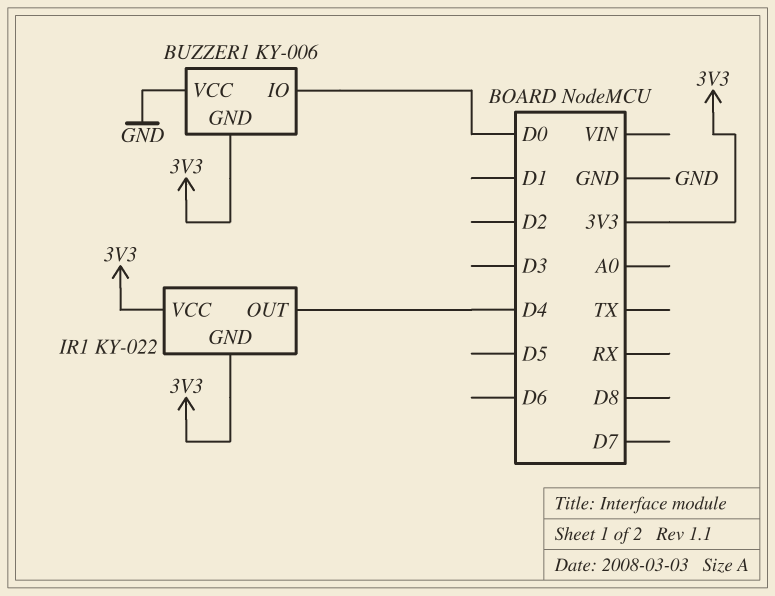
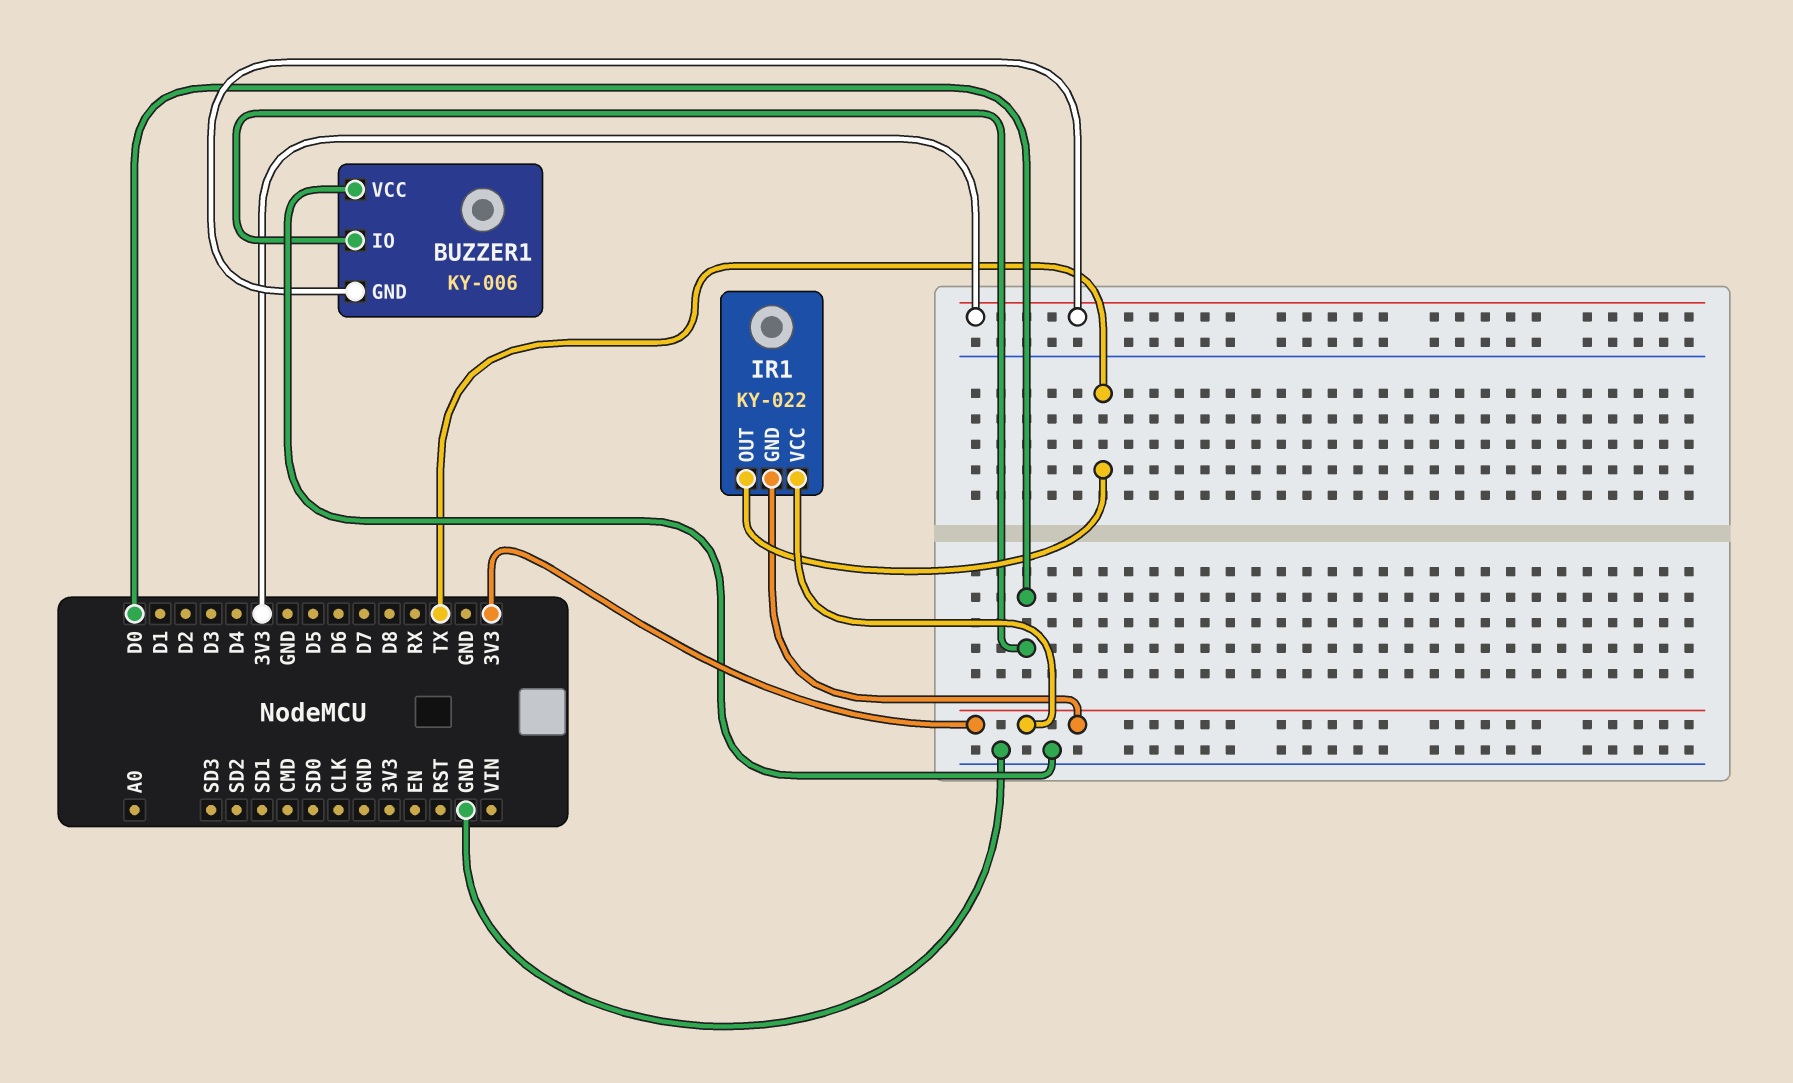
IR1 pin OUT: D4 -> TX

